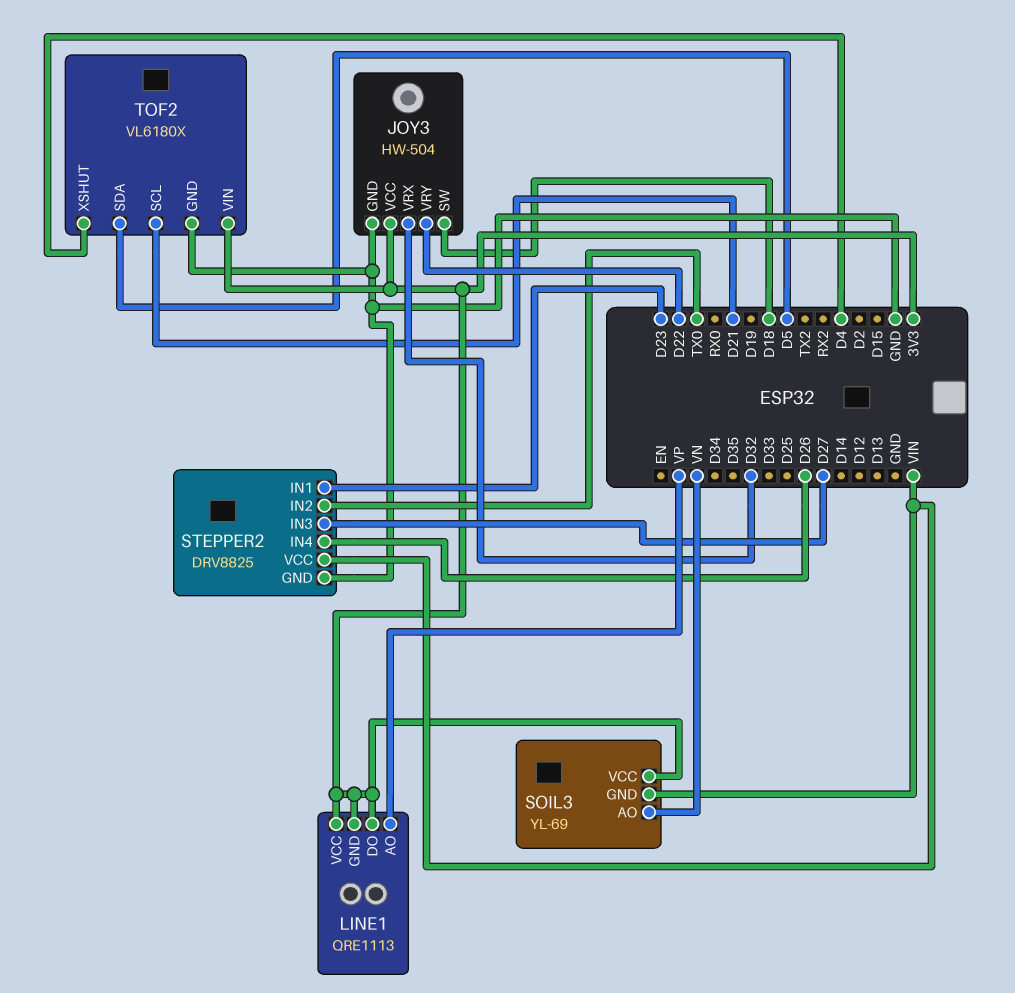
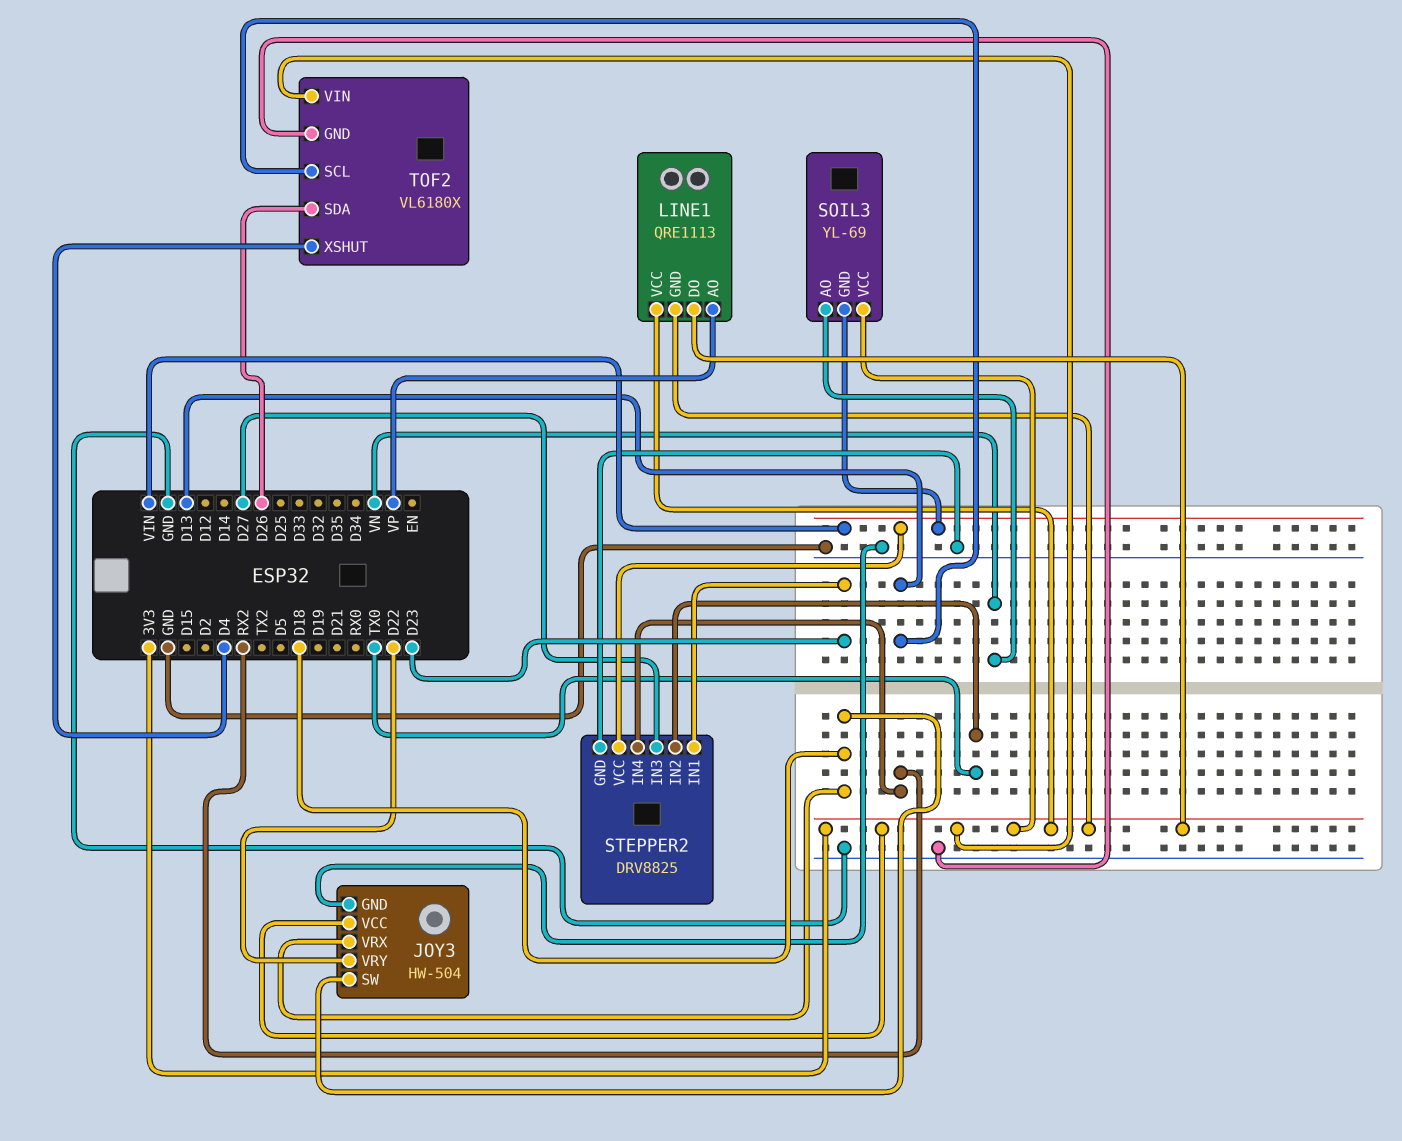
JOY3 pin VRX: D32 -> D18
STEPPER2 pin IN4: D26 -> RX2
TOF2 pin SCL: D21 -> D13
TOF2 pin SDA: D5 -> D26

